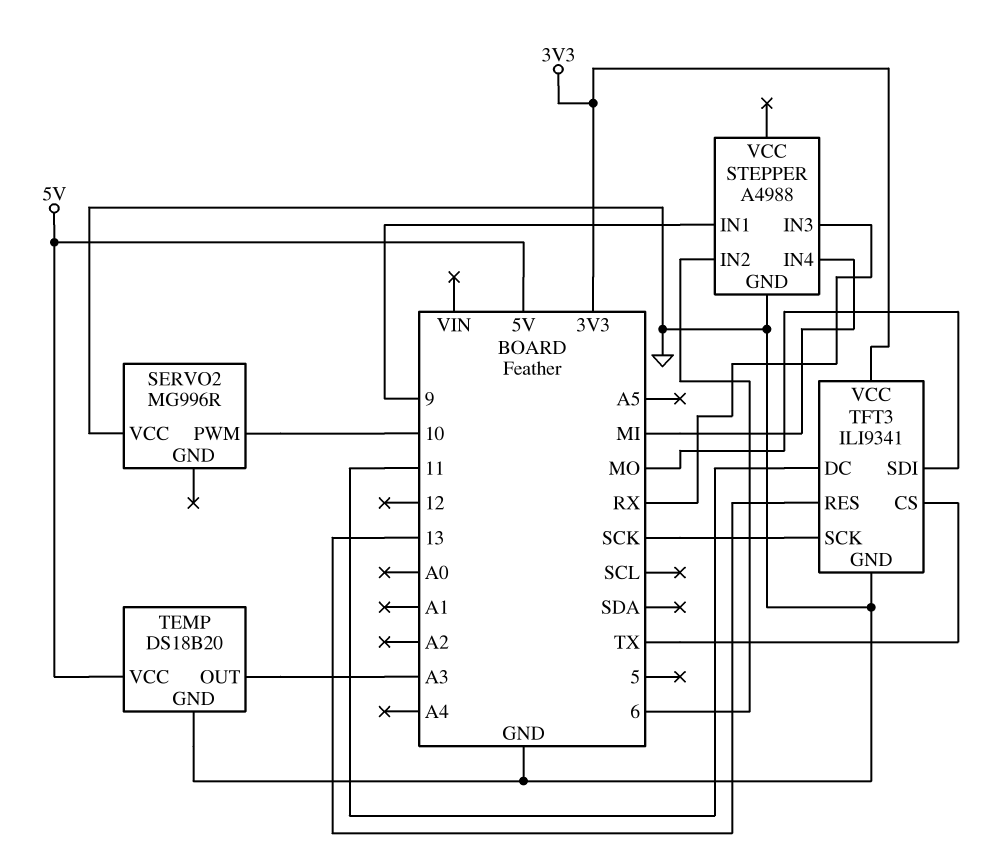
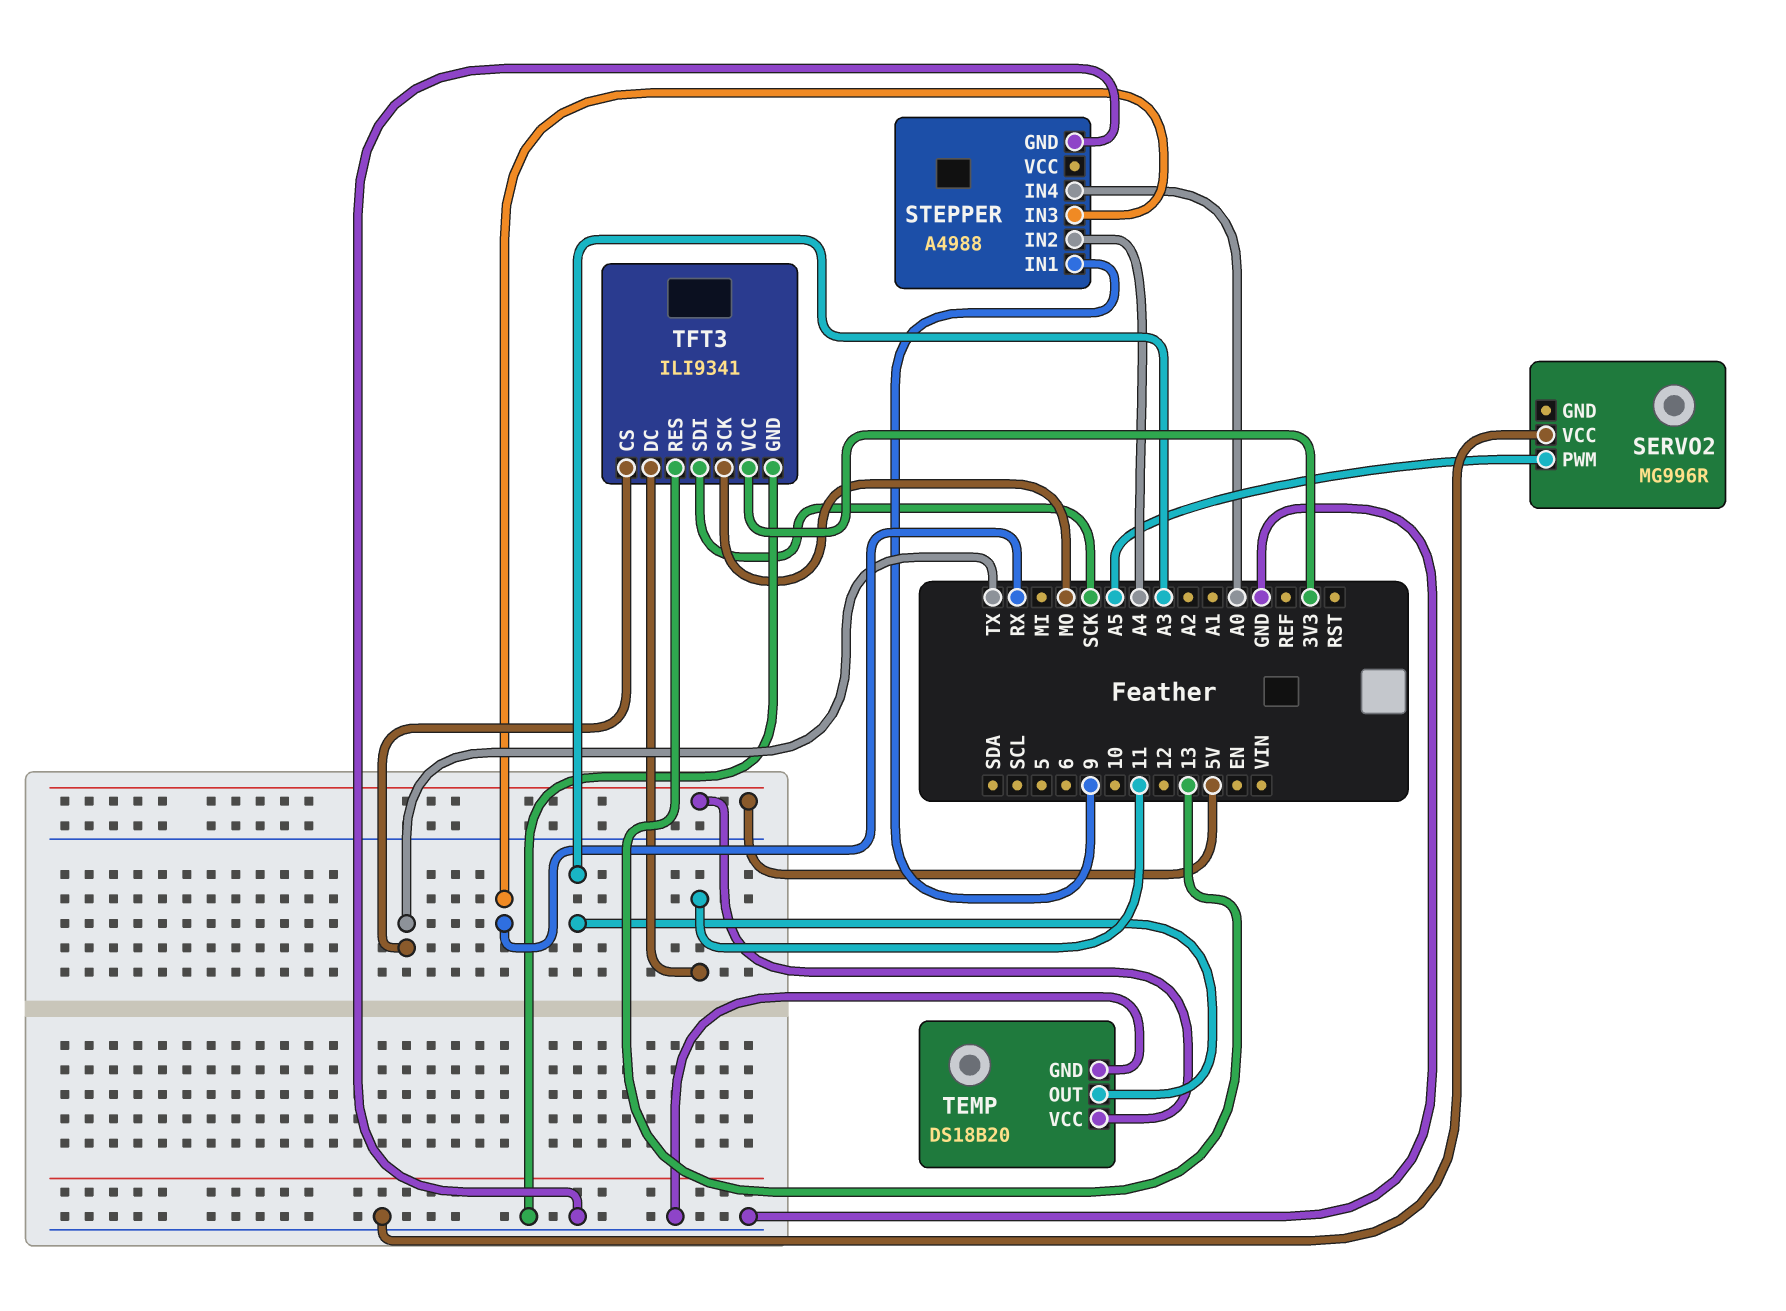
SERVO2 pin PWM: 10 -> A5
STEPPER pin IN2: 6 -> A4
STEPPER pin IN4: MI -> A0
TFT3 pin SCK: SCK -> MO
TFT3 pin SDI: MO -> SCK

